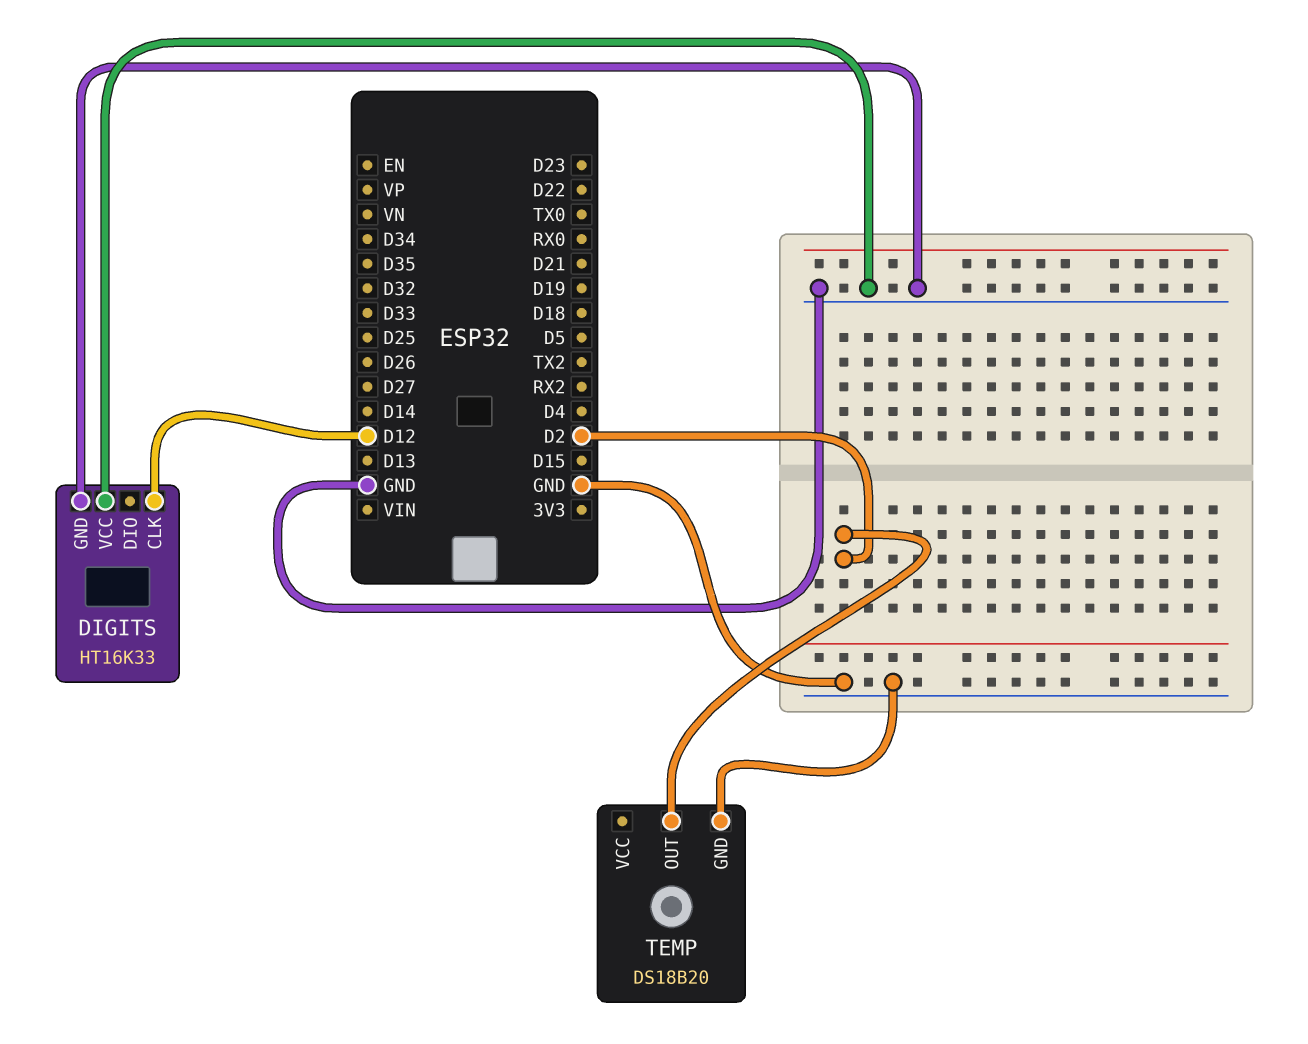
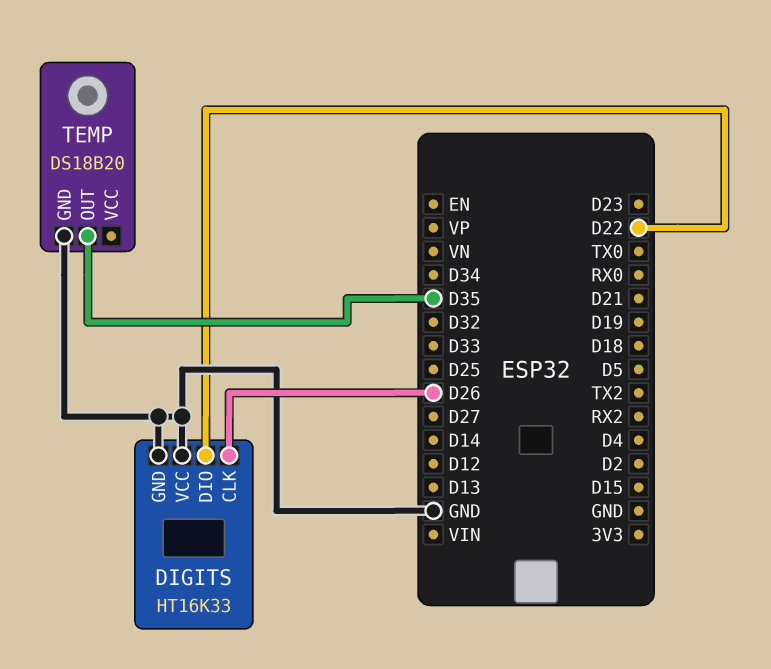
DIGITS pin CLK: D12 -> D26
DIGITS pin DIO: none -> D22
TEMP pin OUT: D2 -> D35

